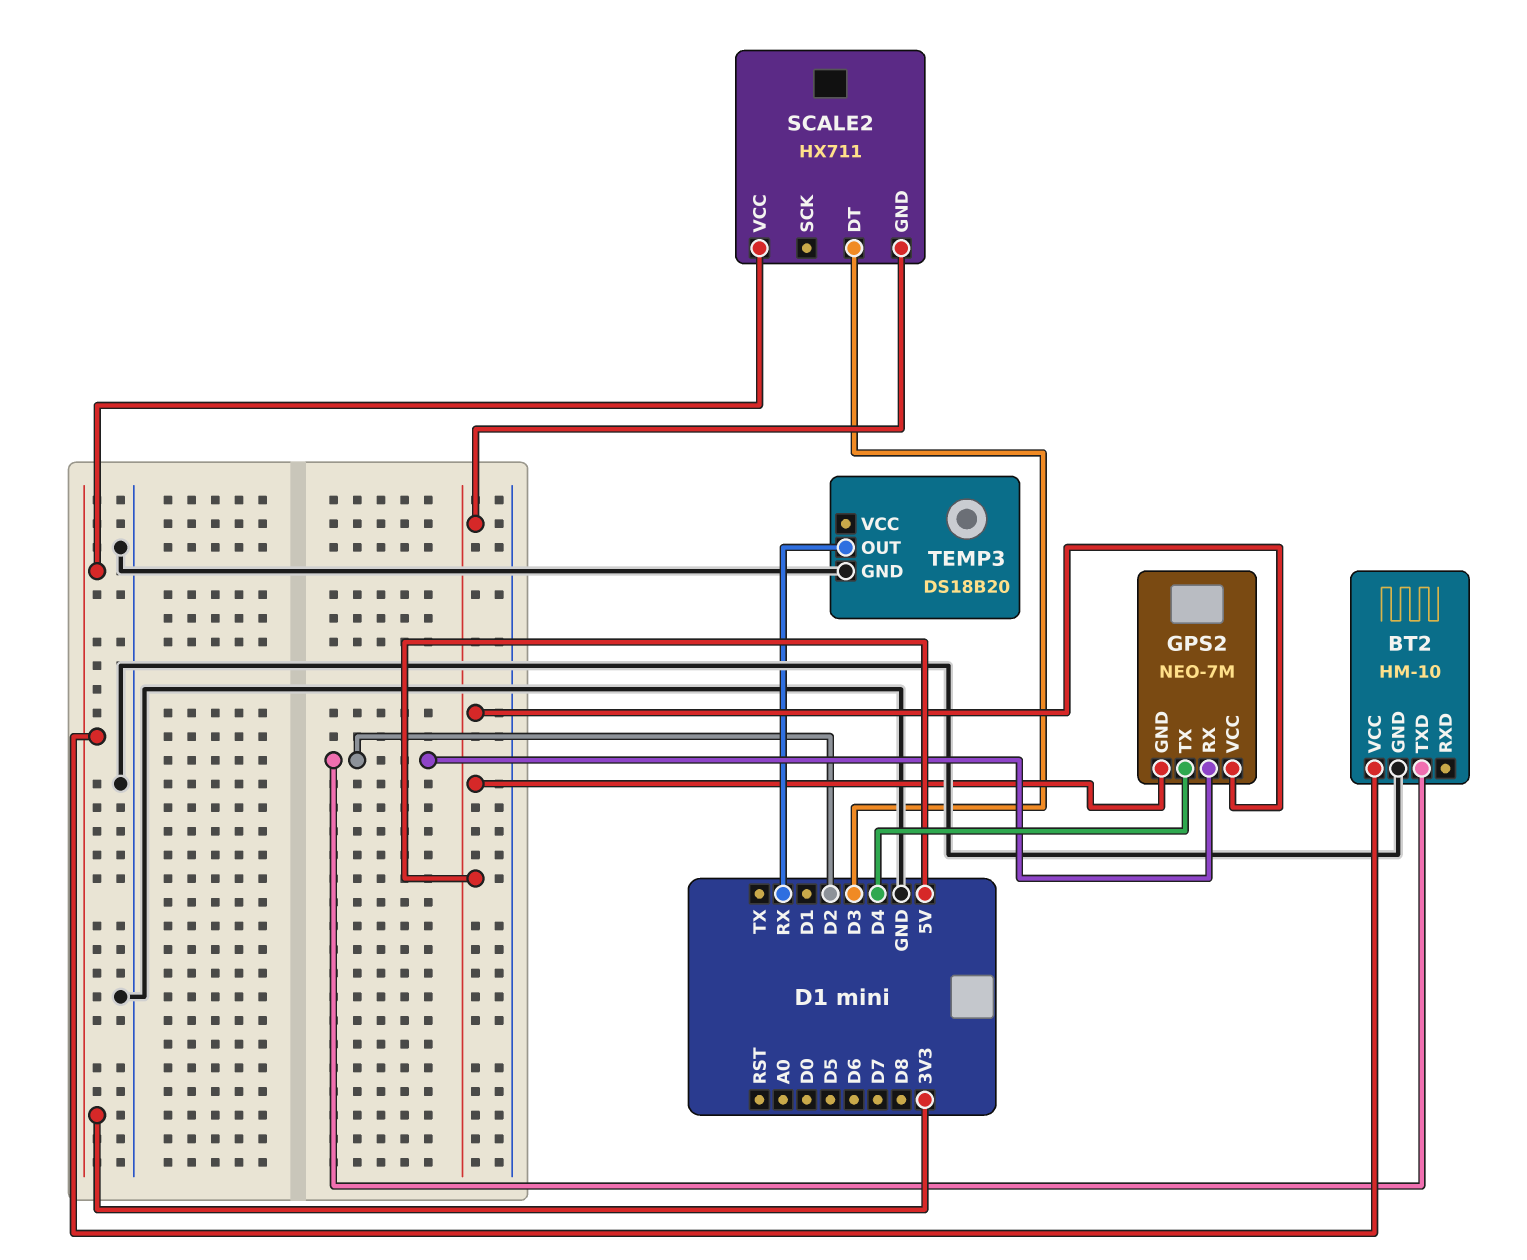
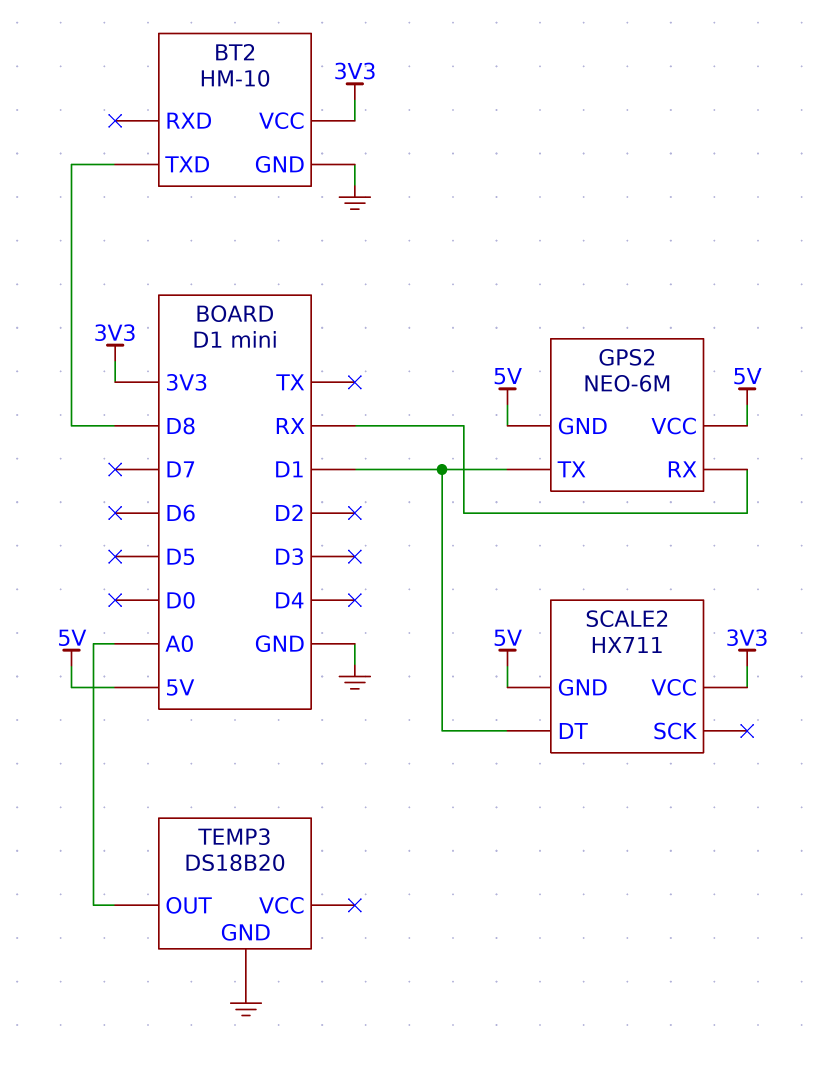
BT2 pin TXD: D2 -> D8
GPS2: NEO-7M -> NEO-6M
GPS2 pin RX: D2 -> RX
GPS2 pin TX: D4 -> D1
SCALE2 pin DT: D3 -> D1
TEMP3 pin OUT: RX -> A0

